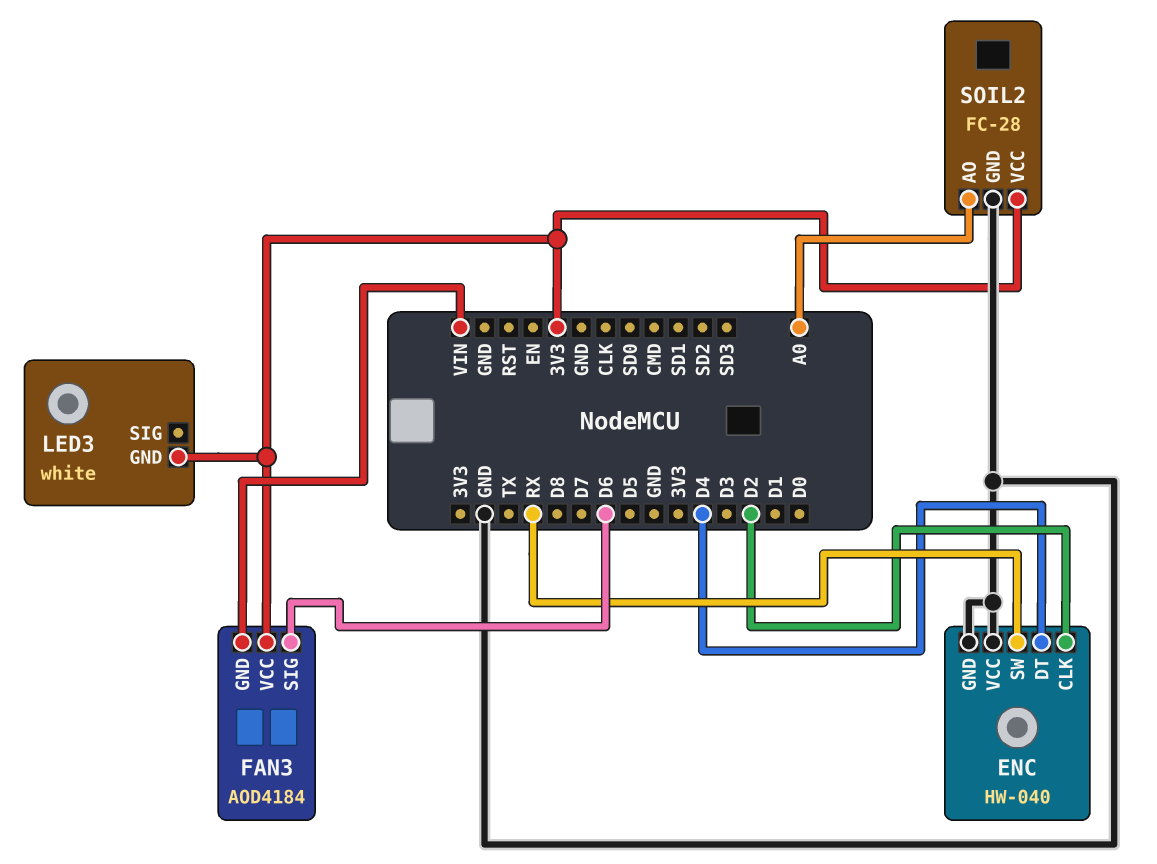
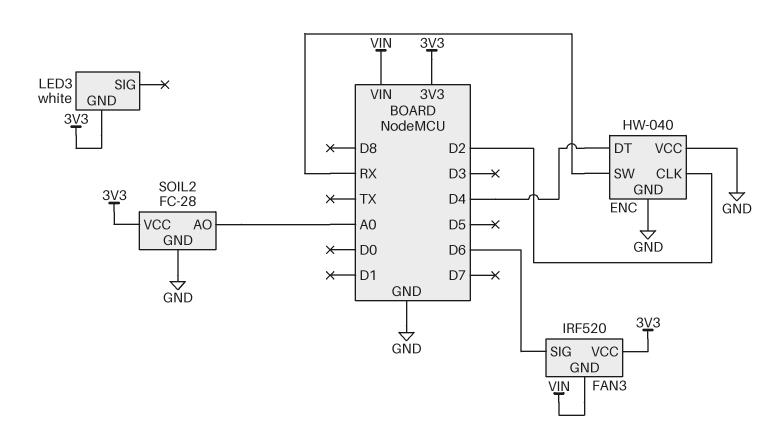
FAN3: AOD4184 -> IRF520

